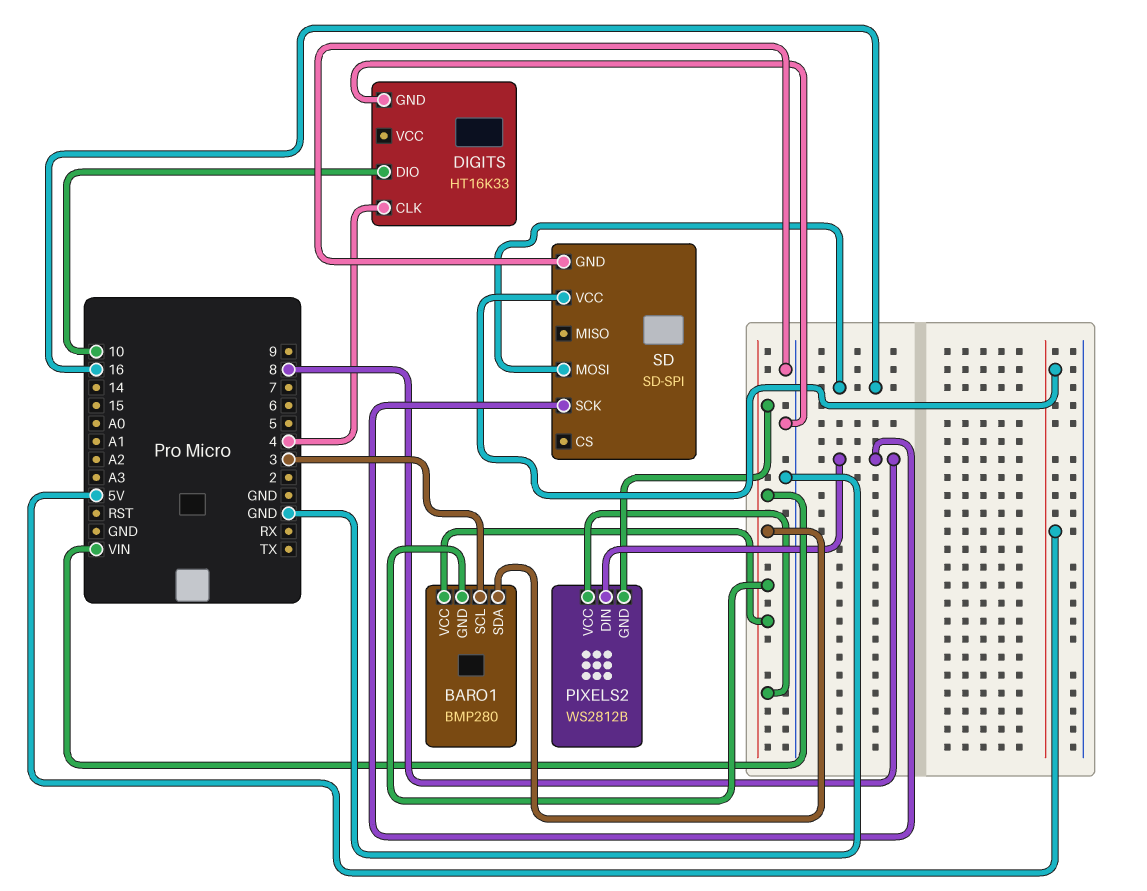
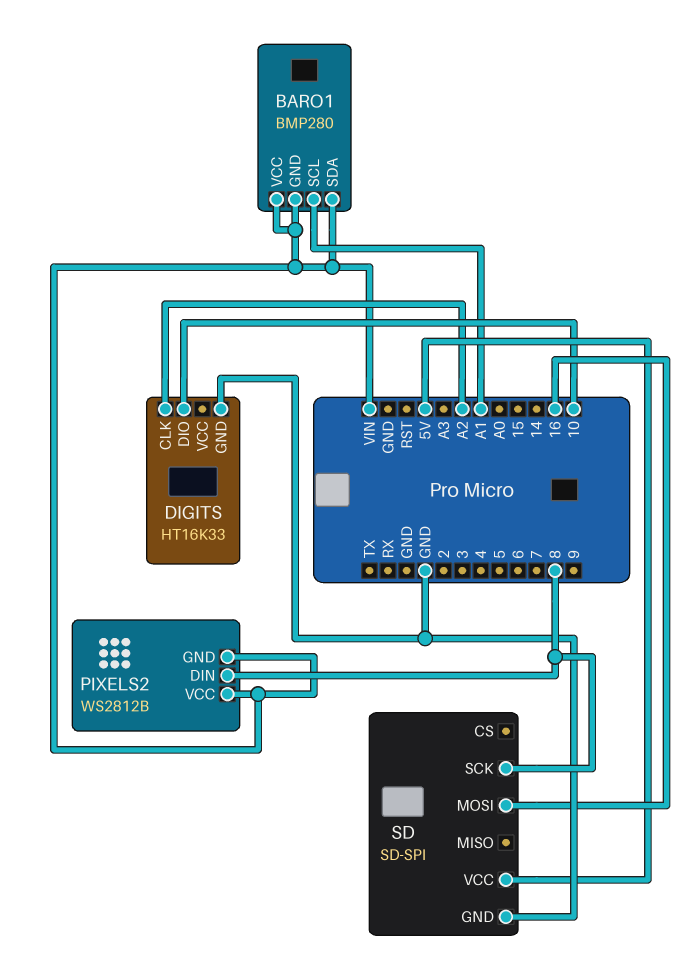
BARO1 pin SCL: 3 -> A1
DIGITS pin CLK: 4 -> A2

